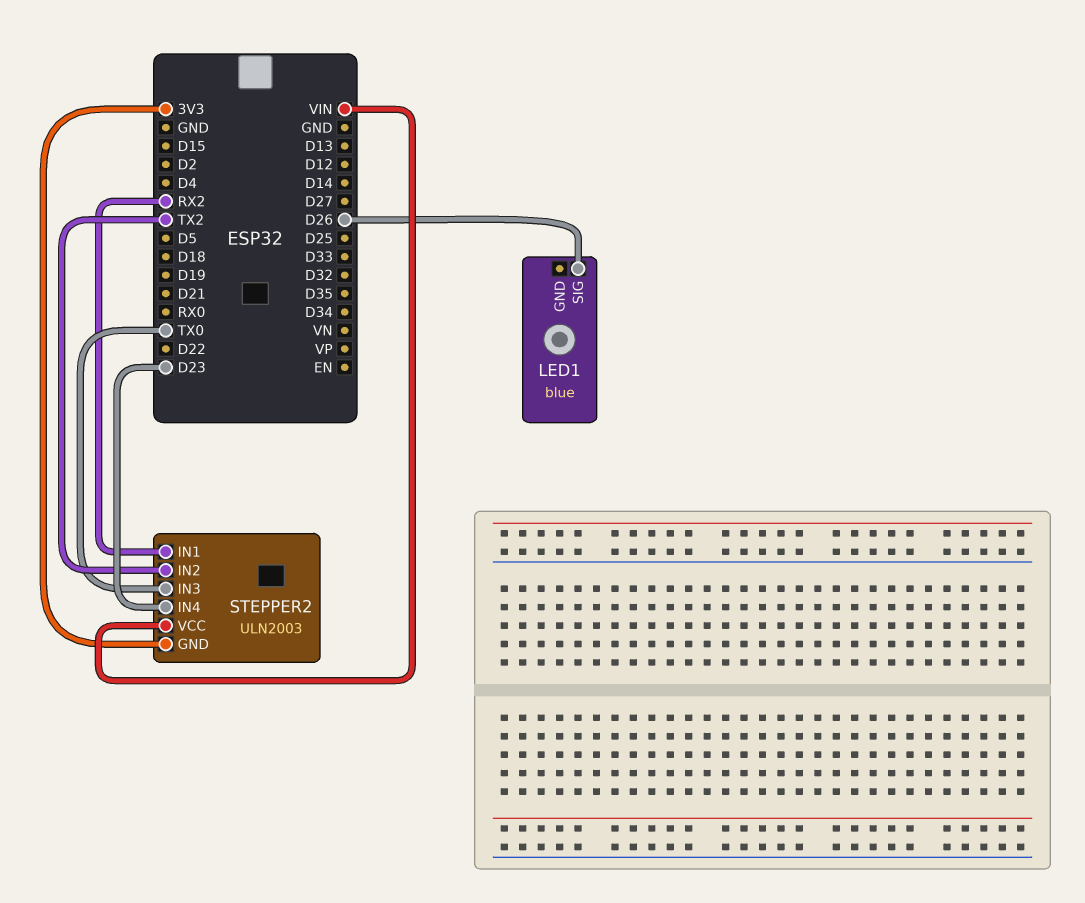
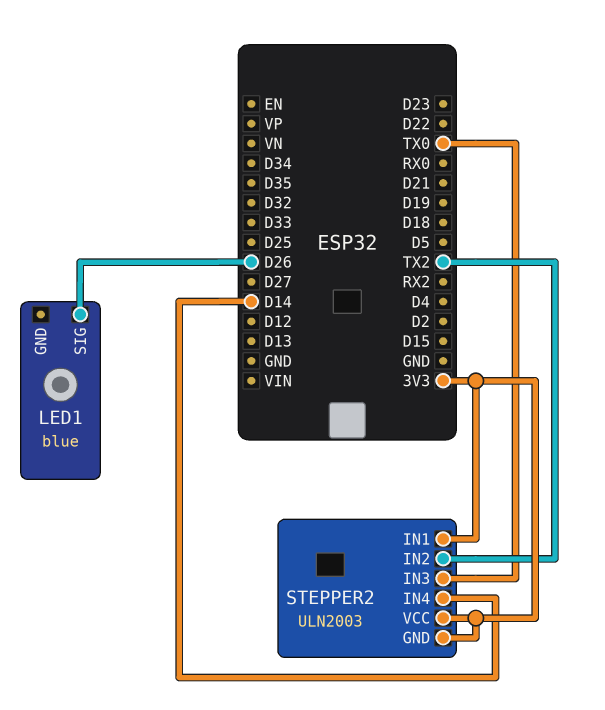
STEPPER2 pin IN1: RX2 -> 3V3
STEPPER2 pin IN4: D23 -> D14
STEPPER2 pin VCC: VIN -> 3V3

